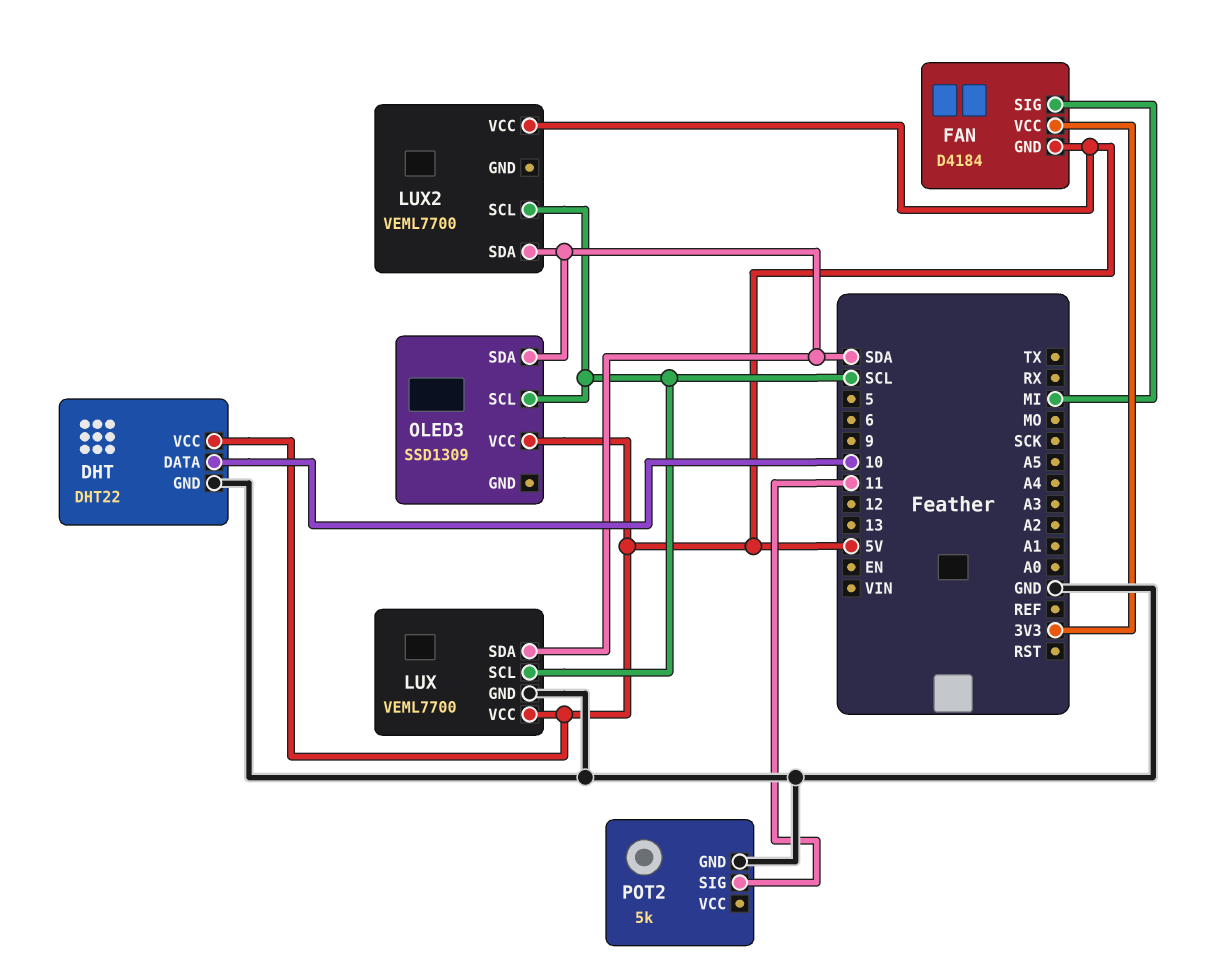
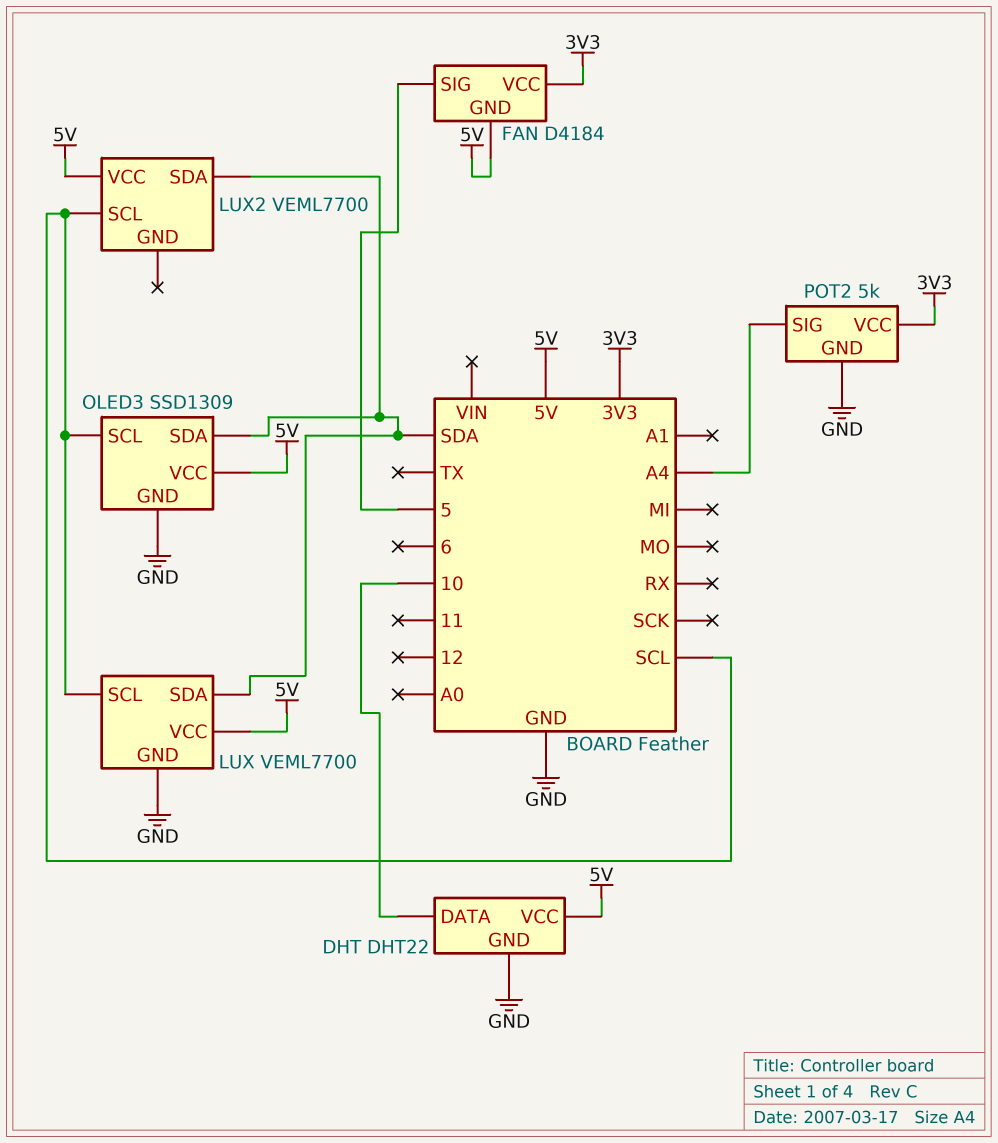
FAN pin SIG: MI -> 5
OLED3 pin GND: none -> GND
POT2 pin SIG: 11 -> A4
POT2 pin VCC: none -> 3V3

